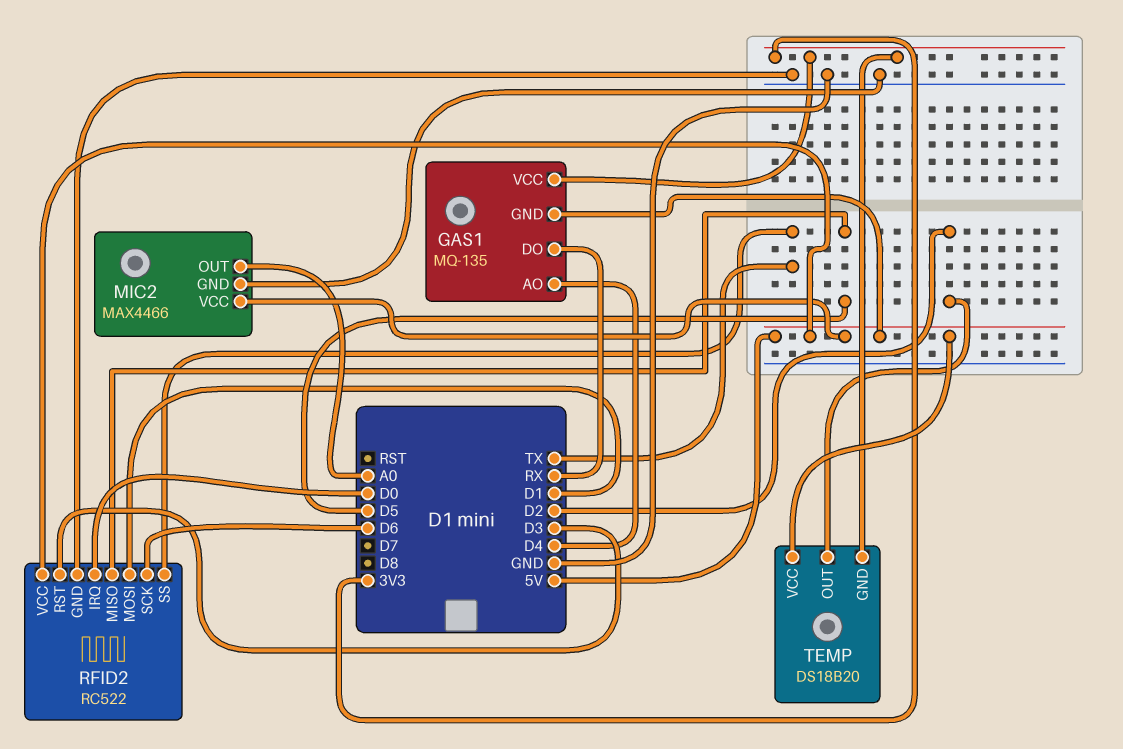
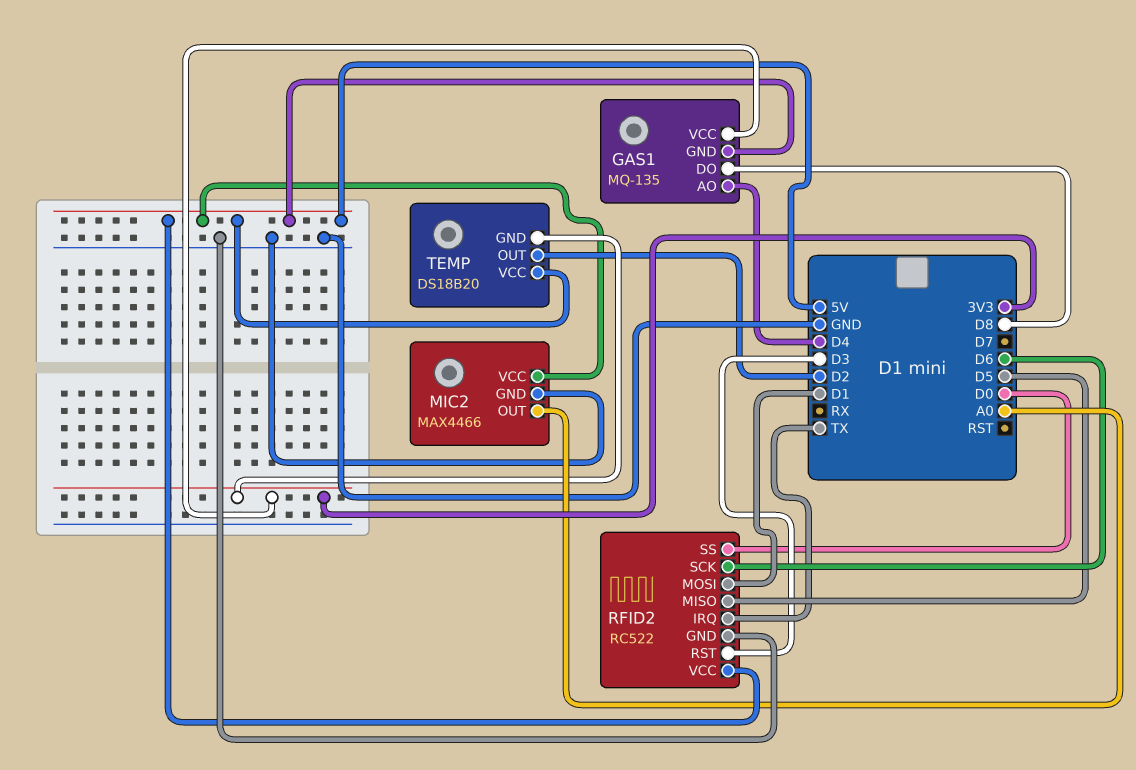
GAS1 pin DO: RX -> D8
RFID2 pin IRQ: D0 -> TX
RFID2 pin SS: TX -> D0

